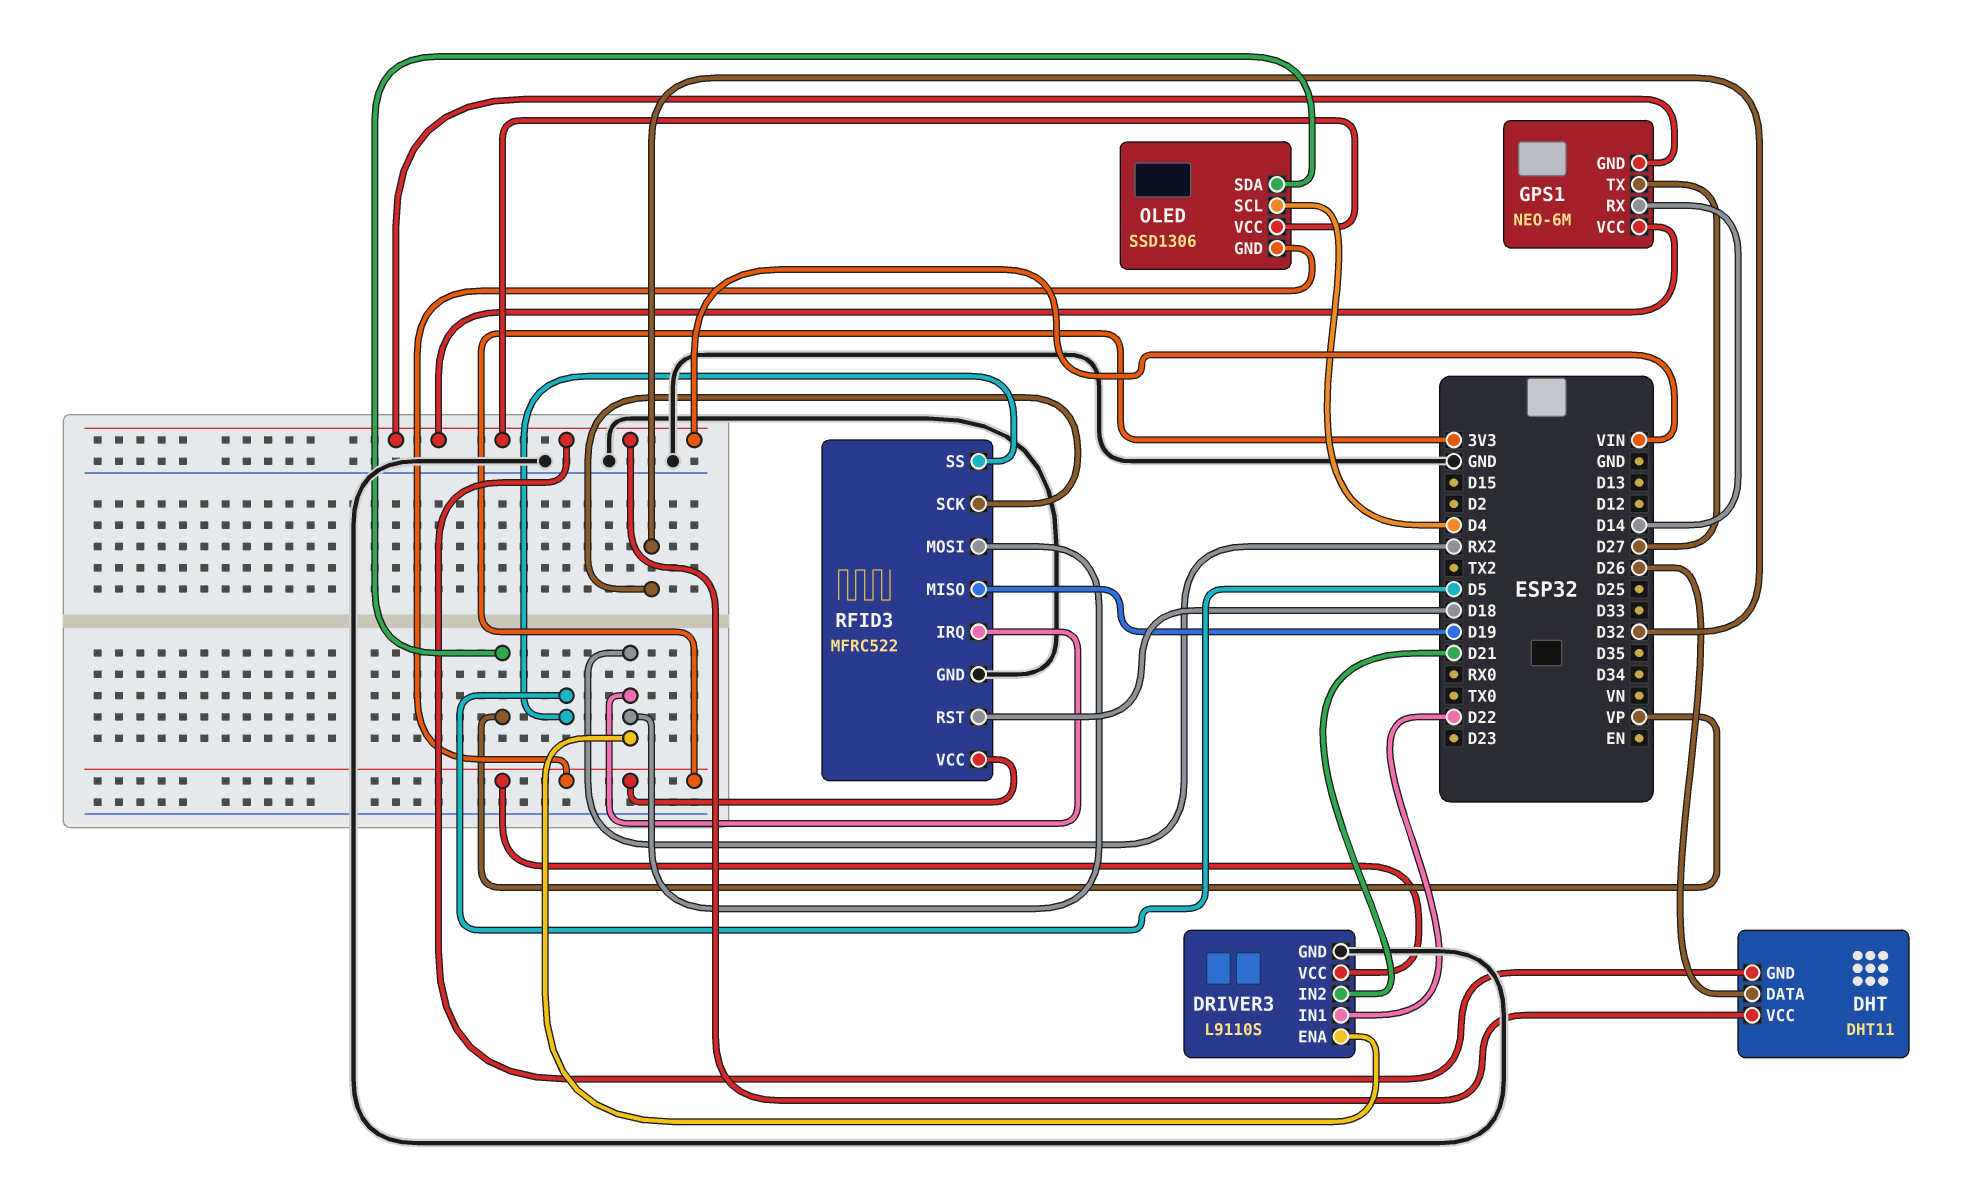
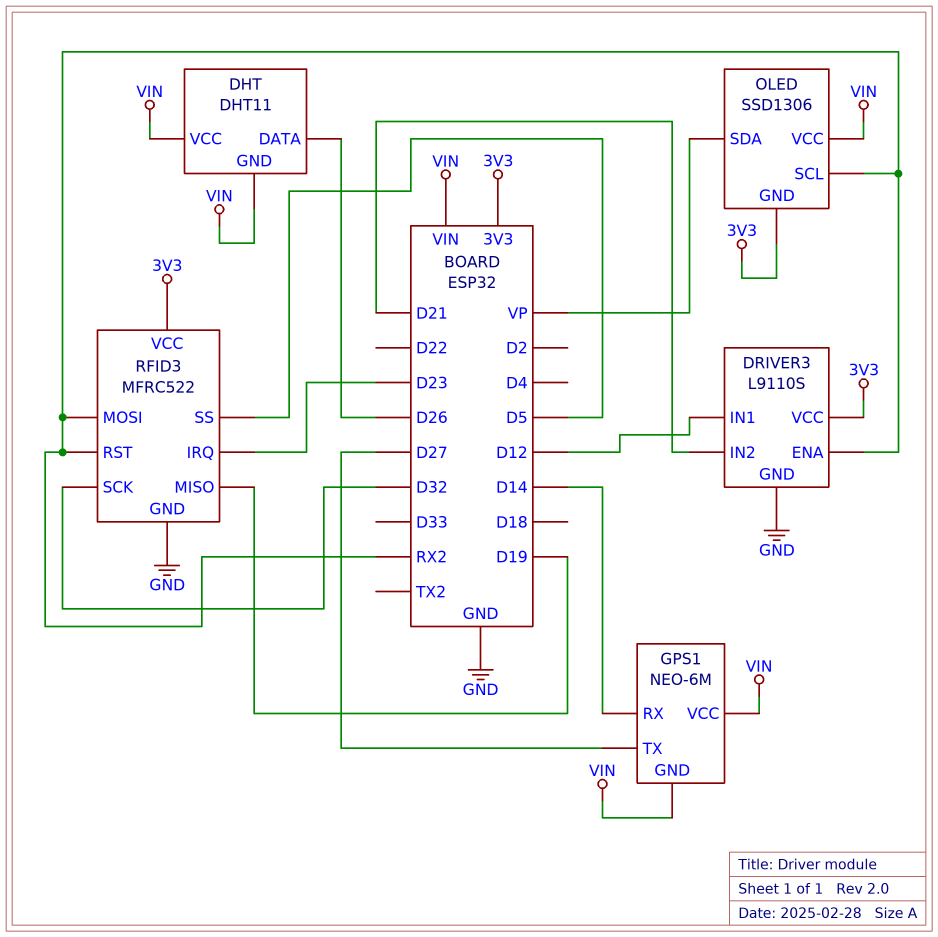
DRIVER3 pin IN1: D22 -> D12
OLED pin SCL: D4 -> RX2
RFID3 pin IRQ: RX2 -> D23
RFID3 pin RST: D18 -> RX2

